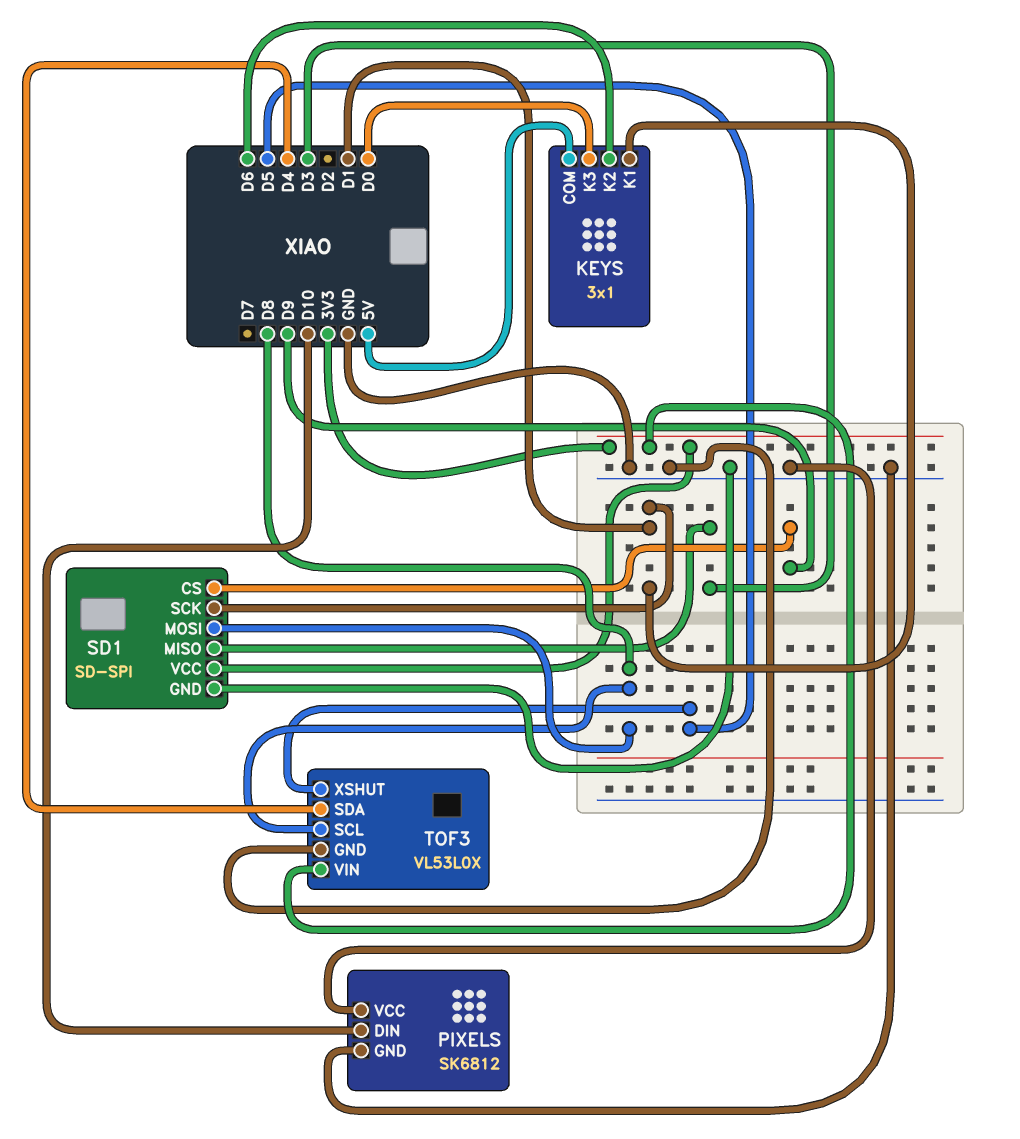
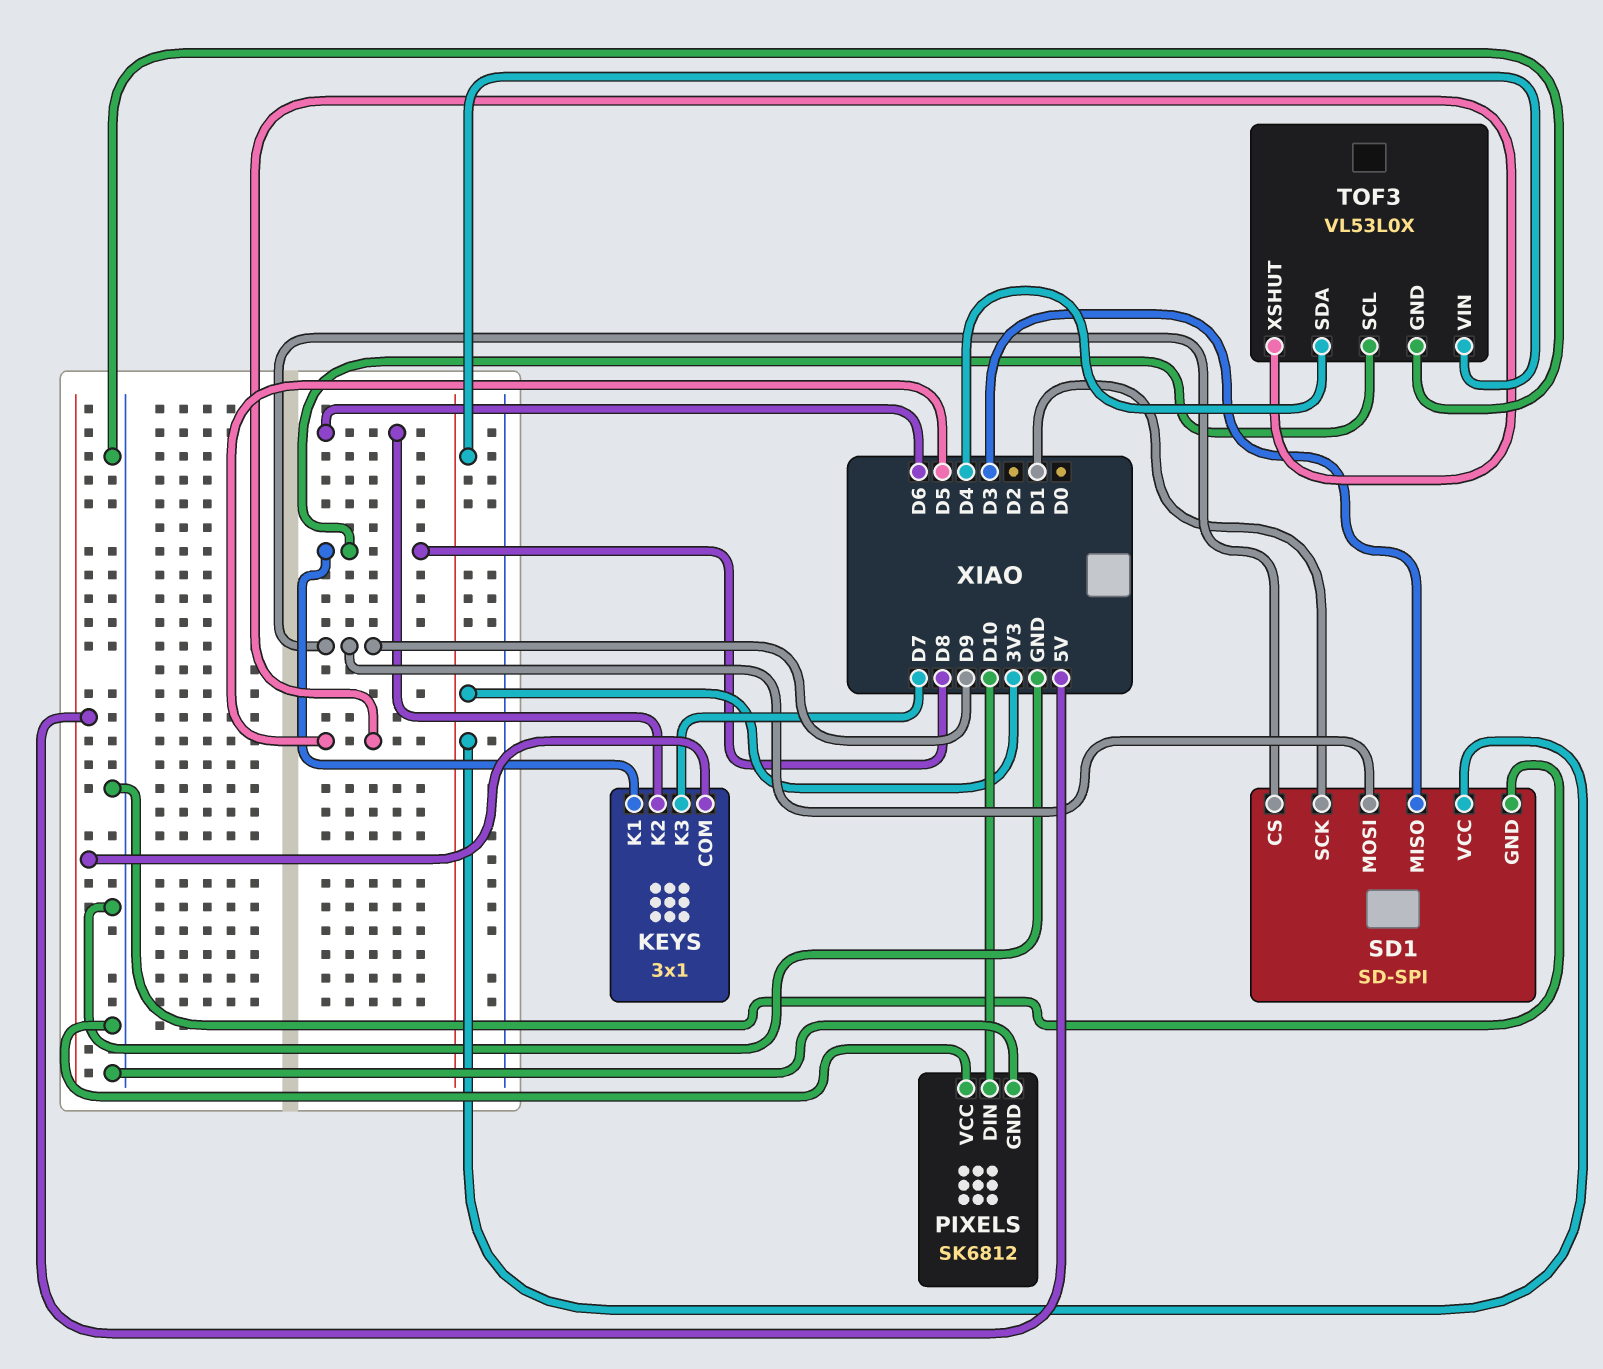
KEYS pin K1: D1 -> D8
KEYS pin K3: D0 -> D7
SD1 pin MOSI: D8 -> D9

